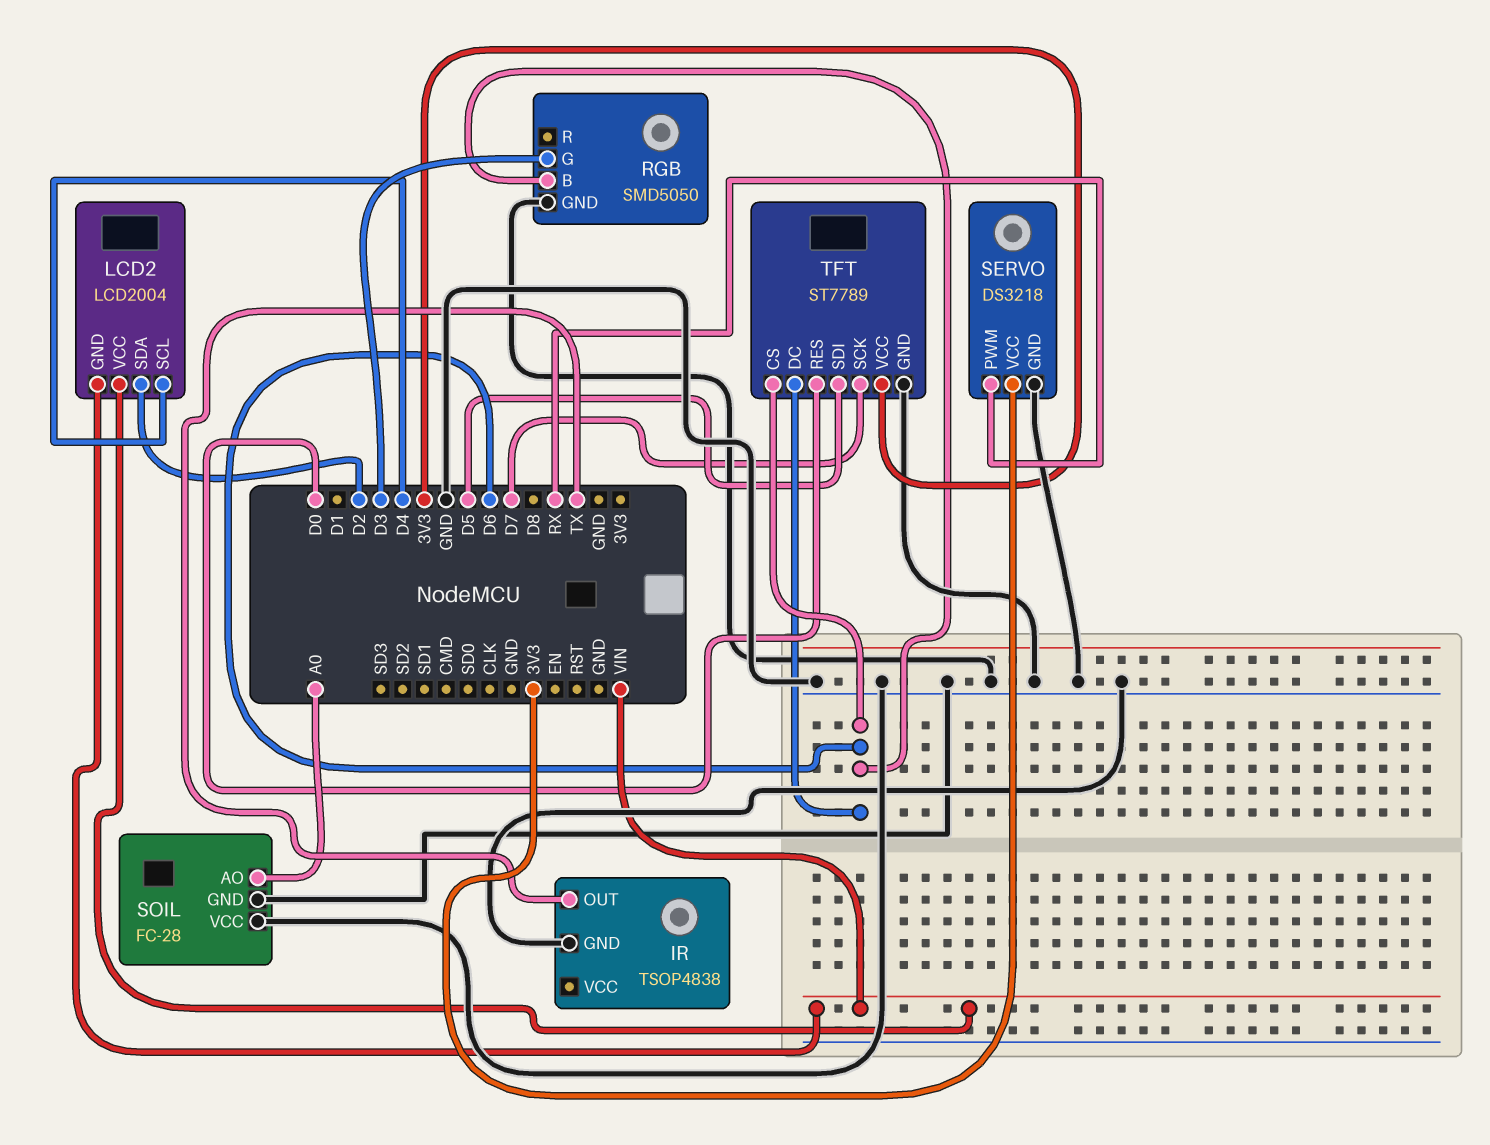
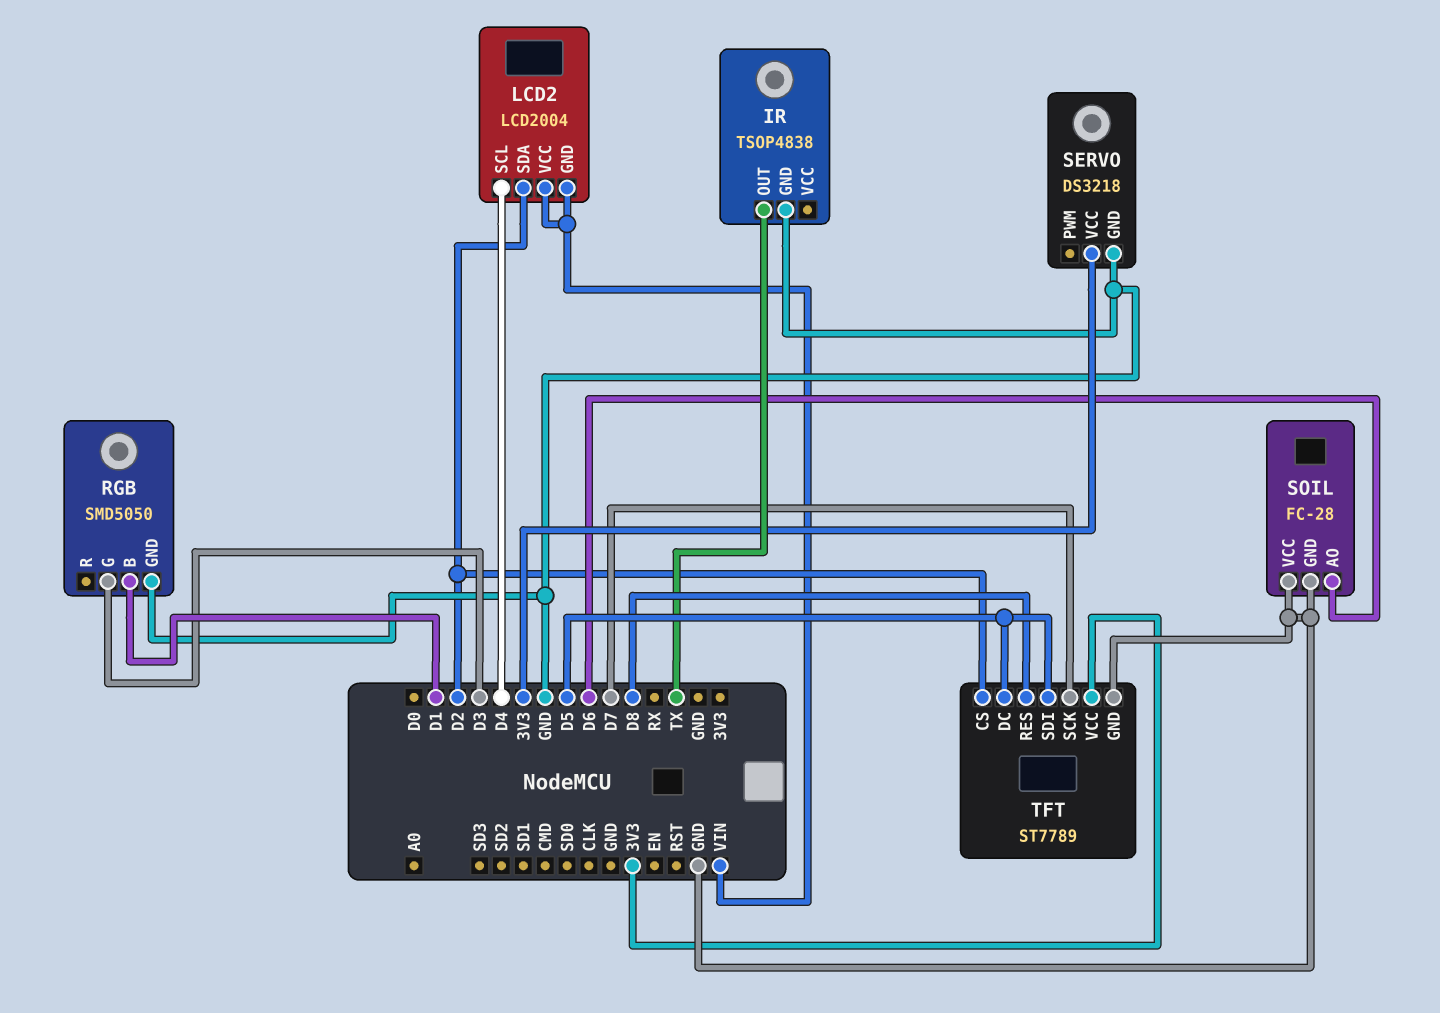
RGB pin B: D6 -> D1
SERVO pin PWM: RX -> none
SOIL pin AO: A0 -> D6
TFT pin CS: D6 -> D2
TFT pin DC: D6 -> D5
TFT pin RES: D0 -> D8

